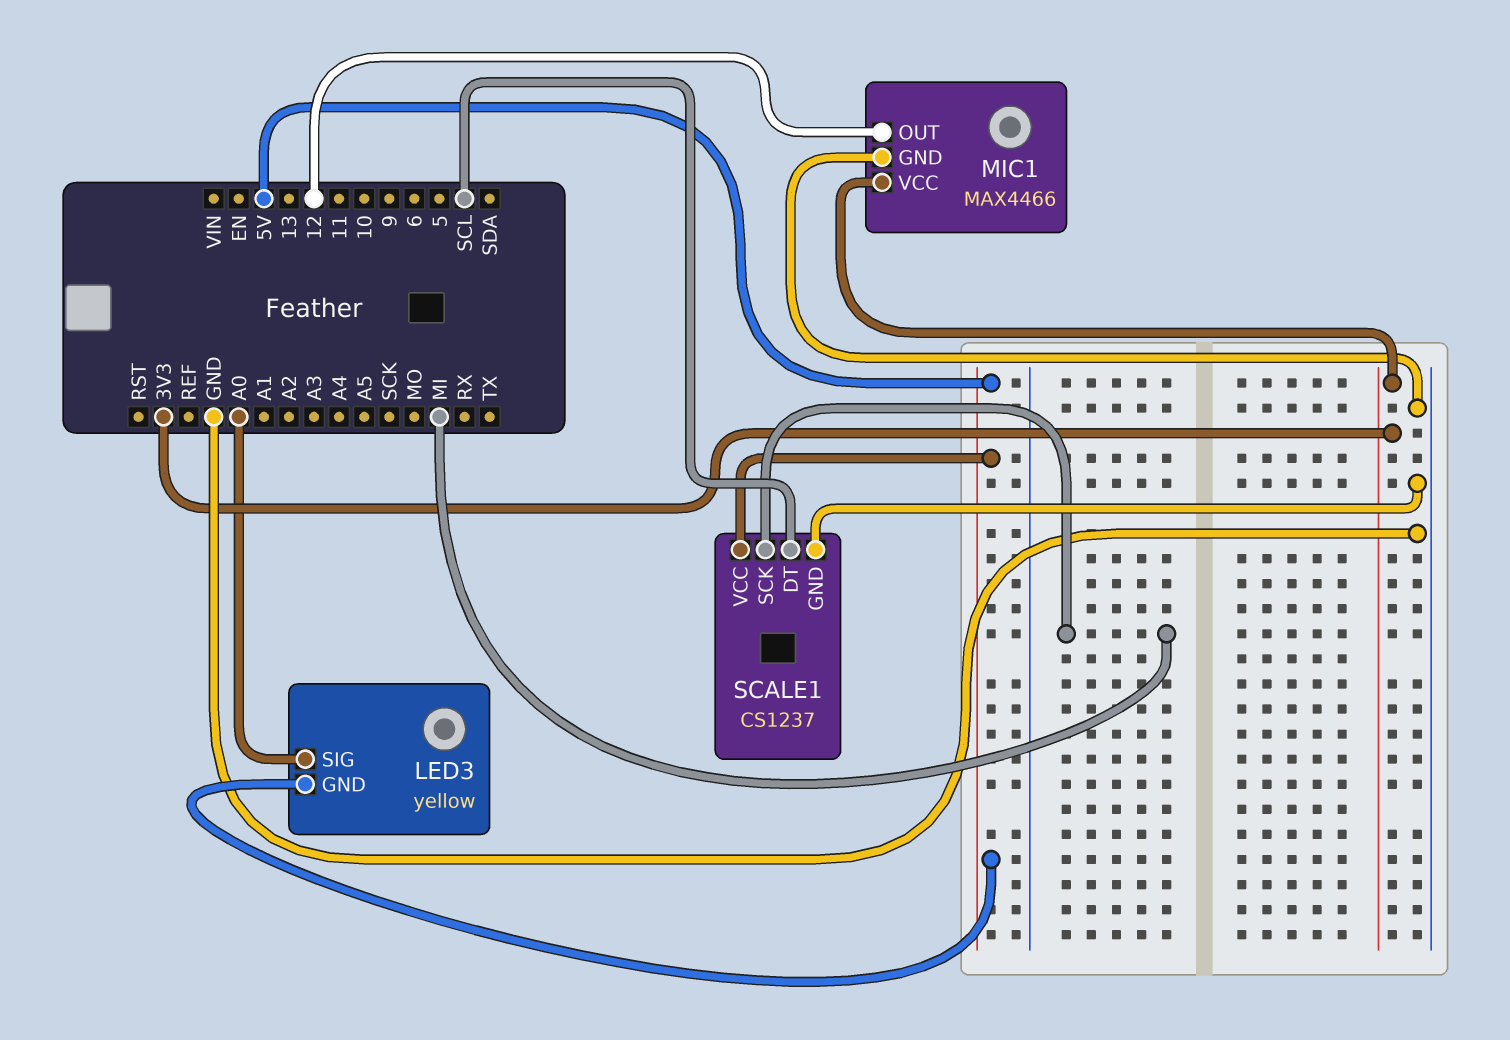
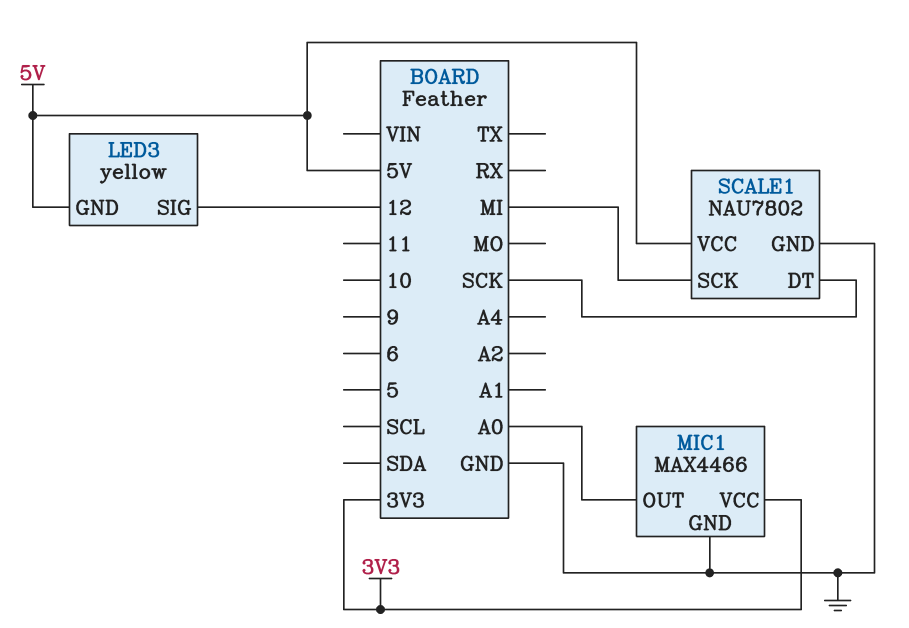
LED3 pin SIG: A0 -> 12
MIC1 pin OUT: 12 -> A0
SCALE1: CS1237 -> NAU7802
SCALE1 pin DT: SCL -> SCK

